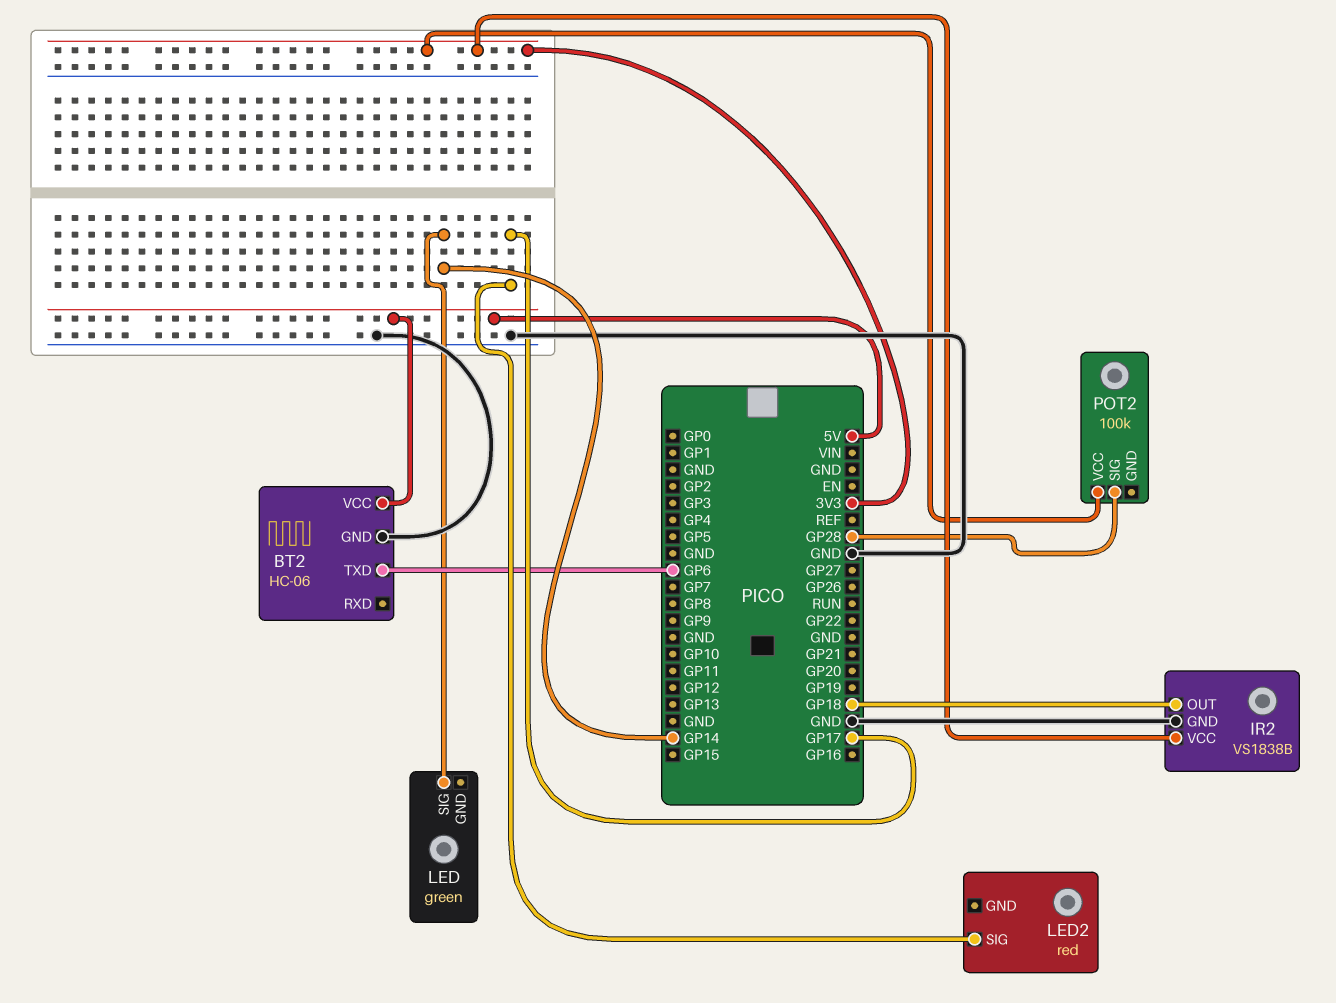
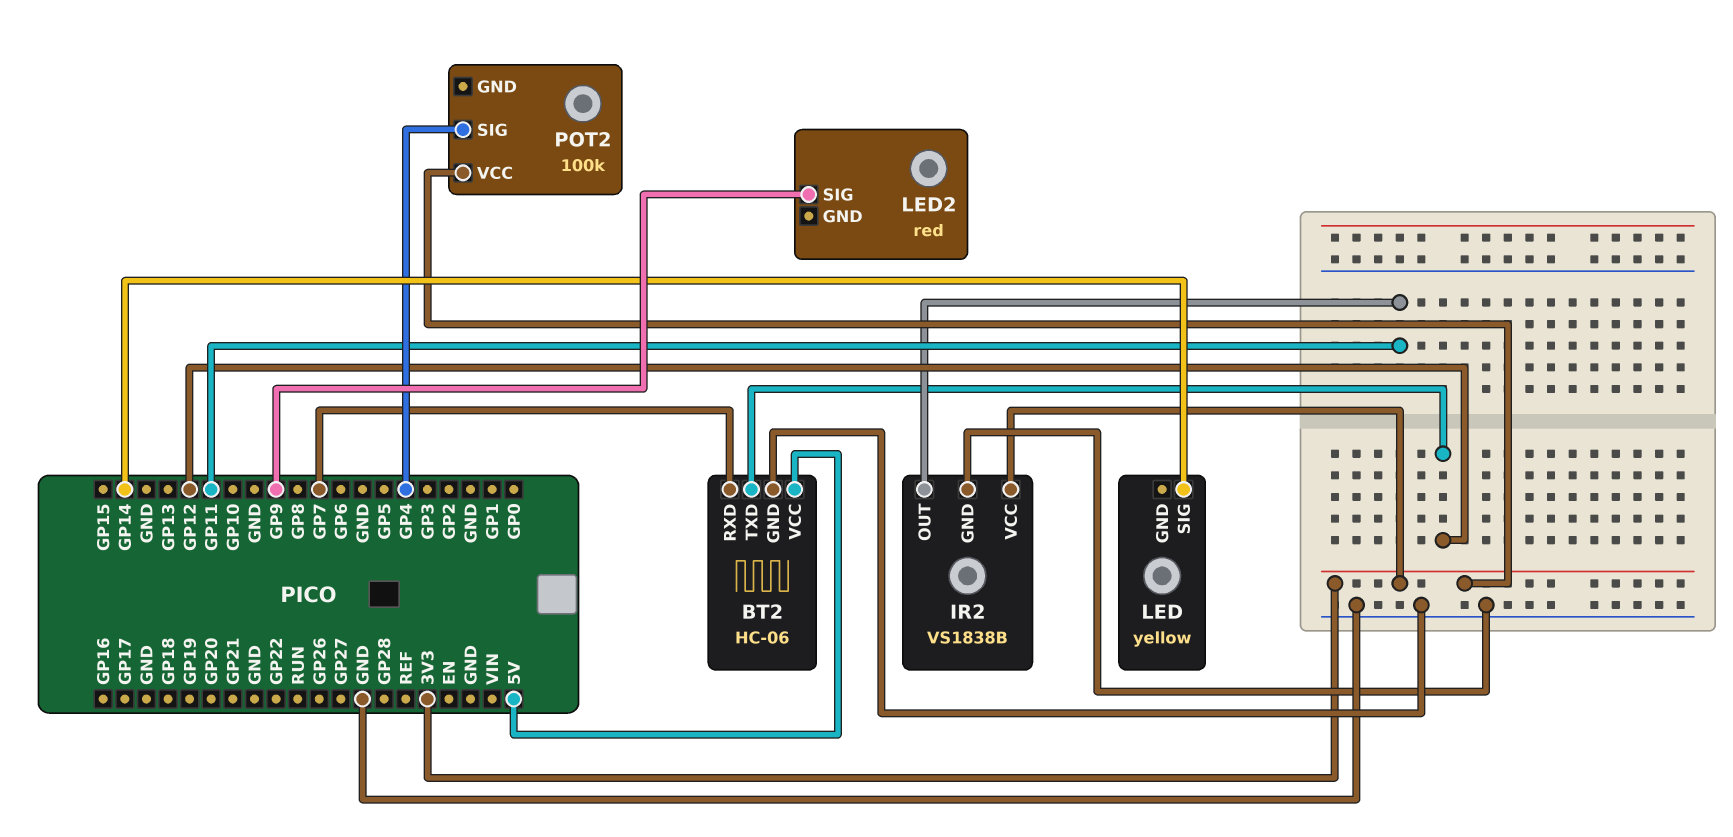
BT2 pin RXD: none -> GP7
BT2 pin TXD: GP6 -> GP12
IR2 pin OUT: GP18 -> GP11
LED: green -> yellow
LED2 pin SIG: GP17 -> GP9
POT2 pin SIG: GP28 -> GP4

